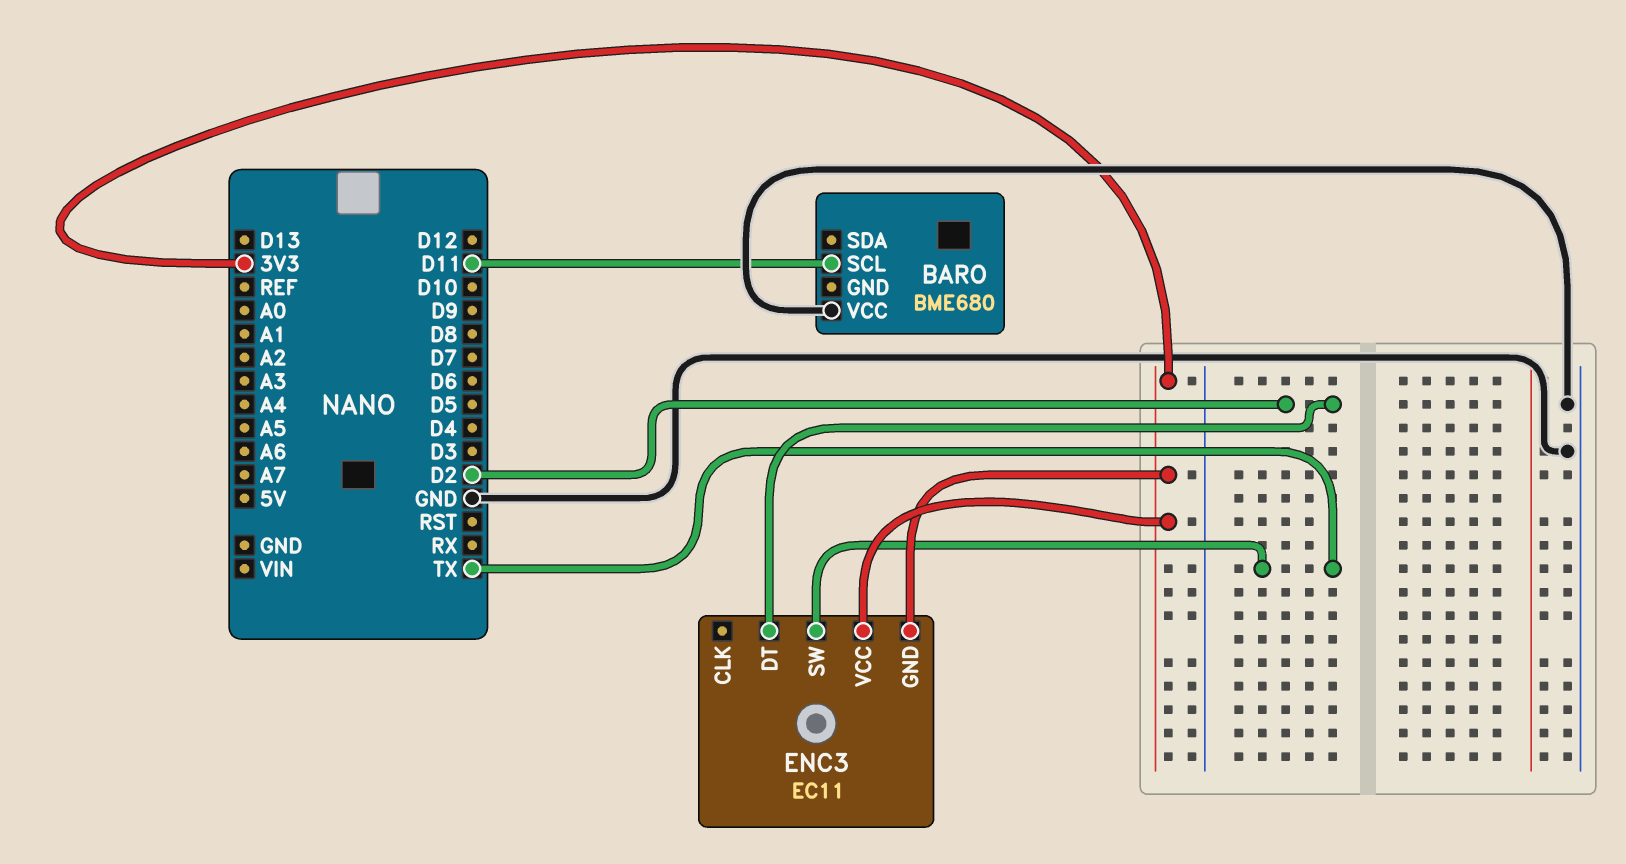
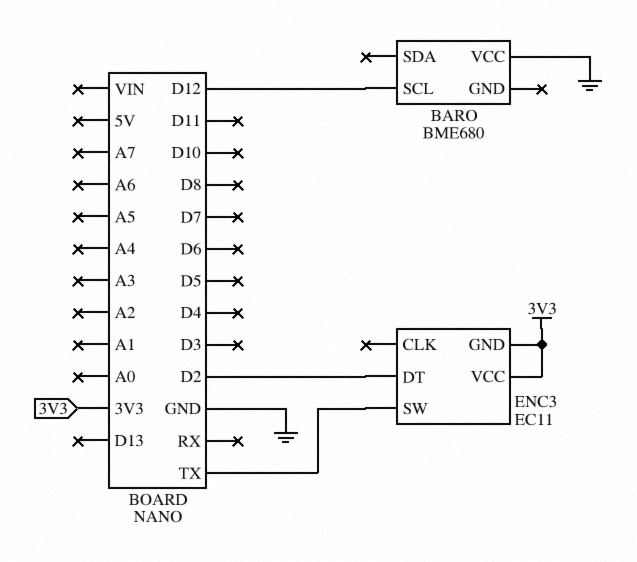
BARO pin SCL: D11 -> D12

